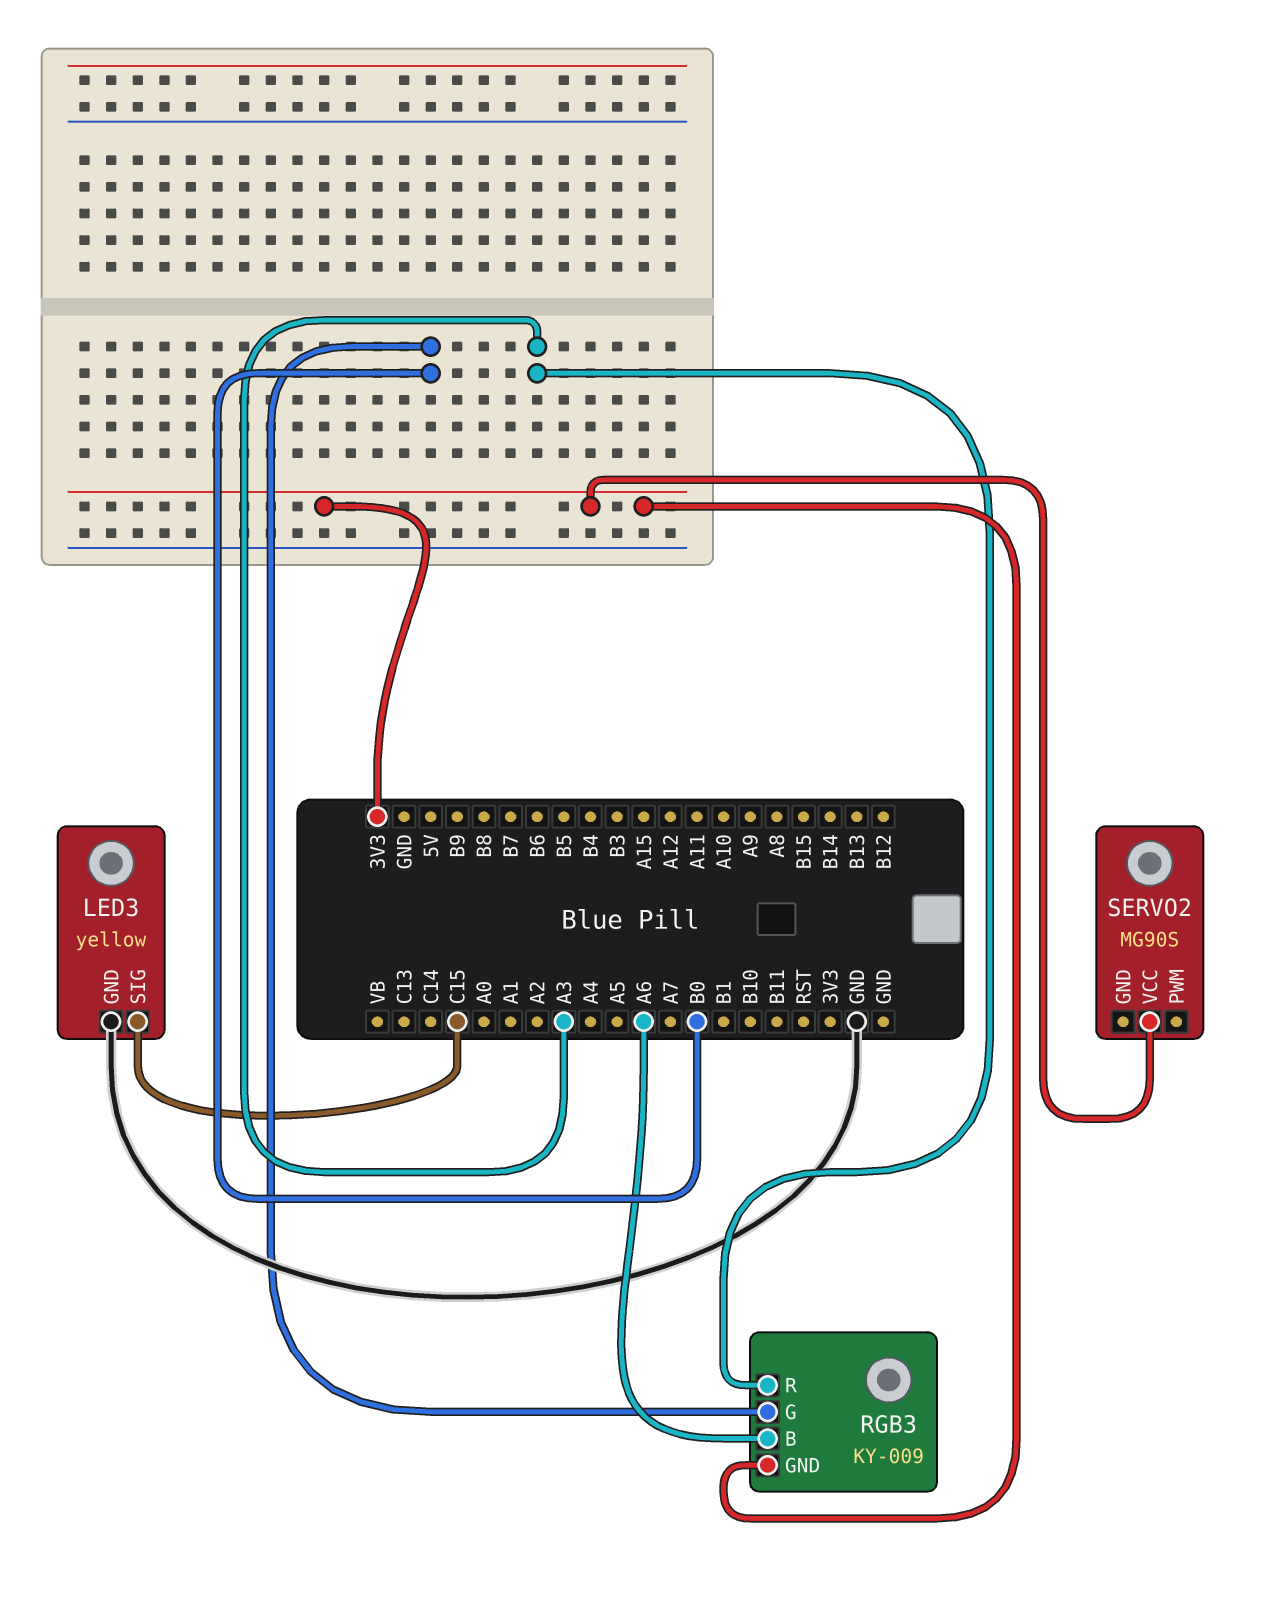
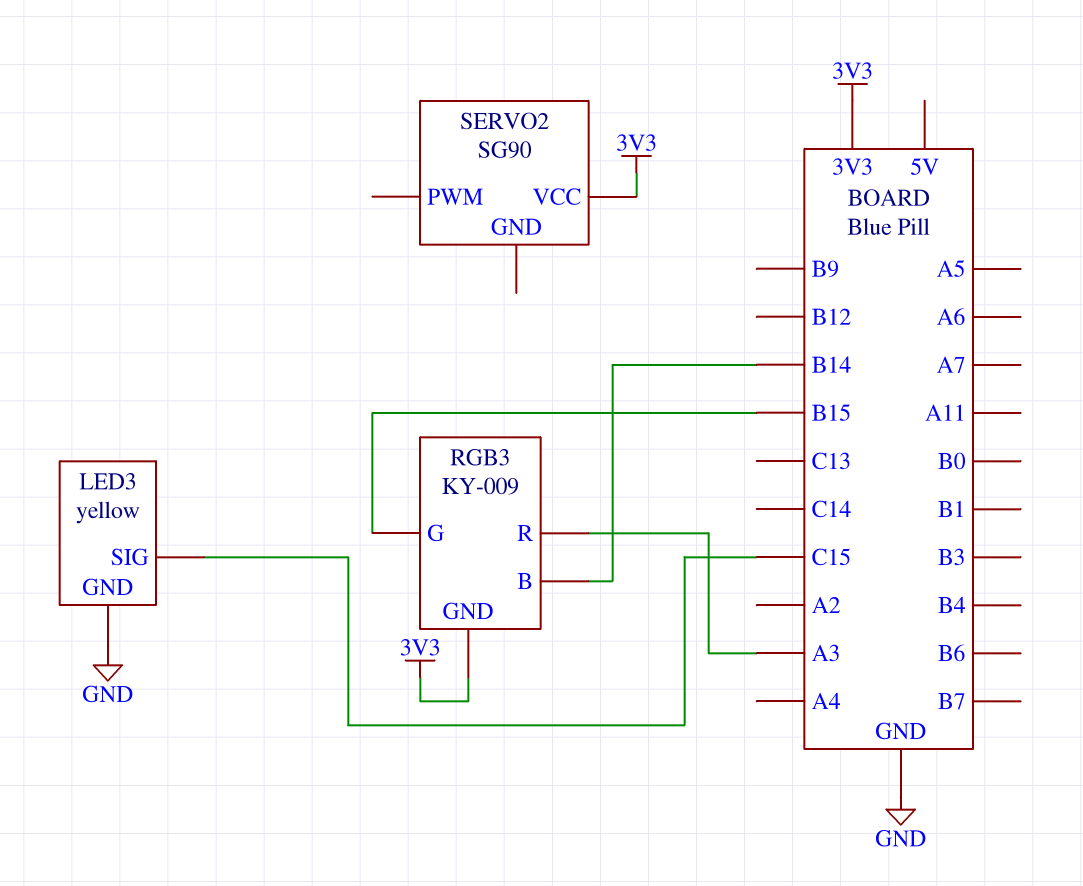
RGB3 pin B: A6 -> B14
RGB3 pin G: B0 -> B15
SERVO2: MG90S -> SG90

